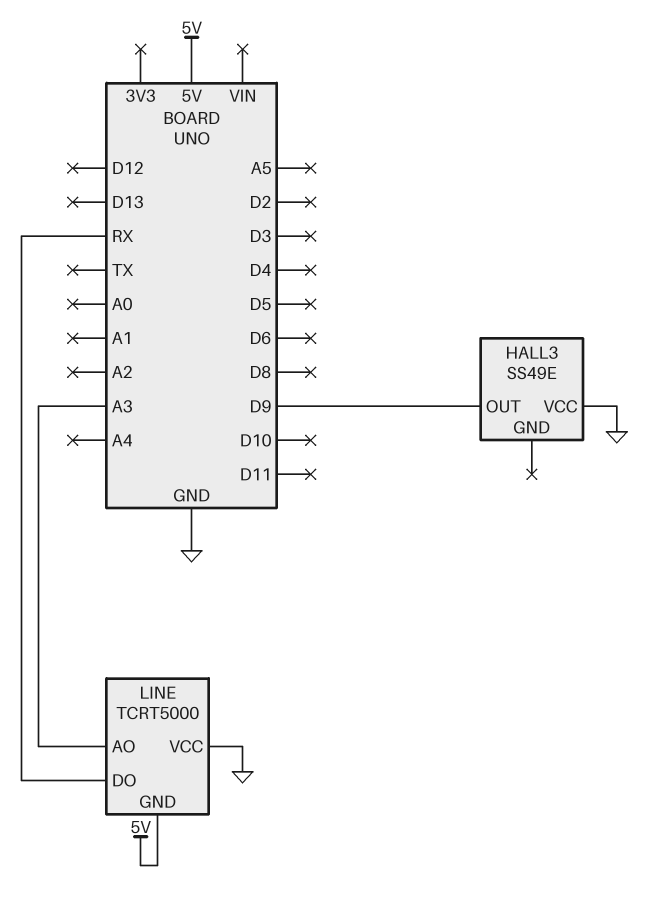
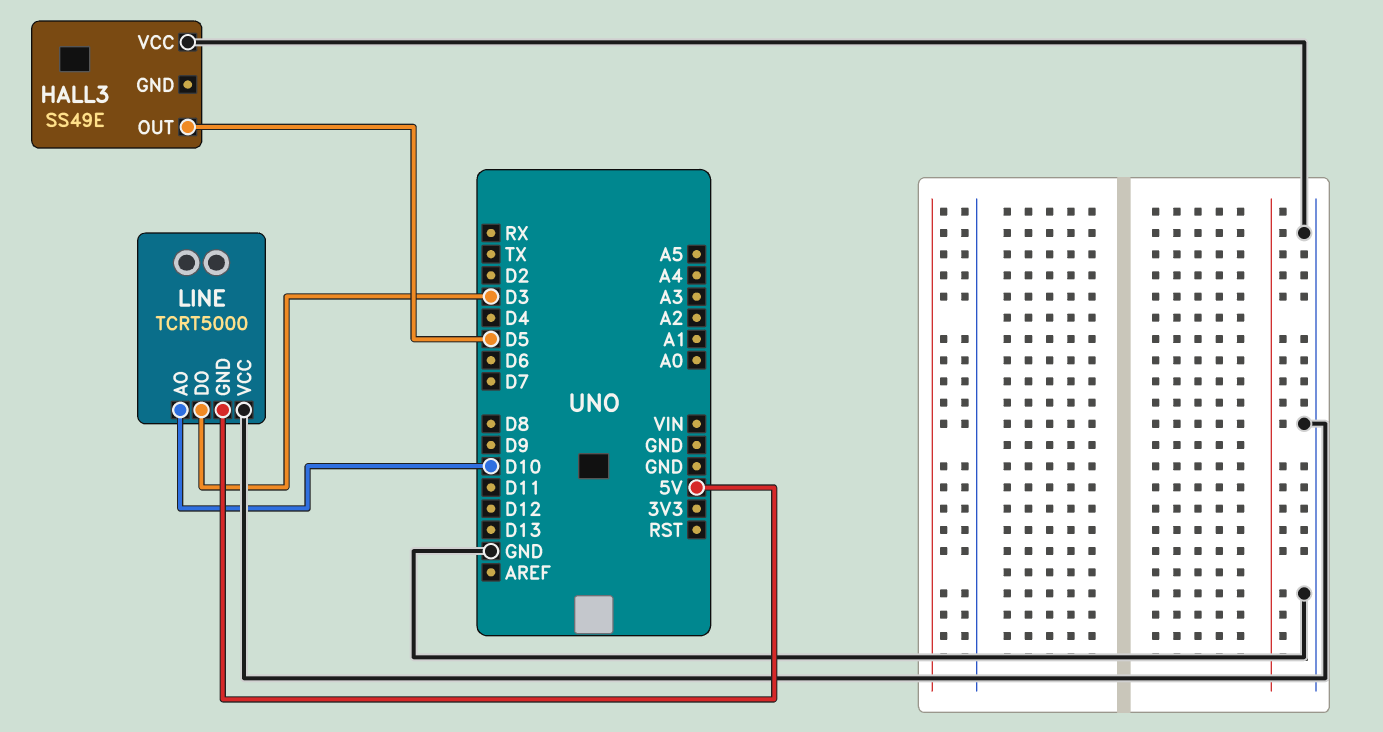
HALL3 pin OUT: D9 -> D5
LINE pin AO: A3 -> D10
LINE pin DO: RX -> D3

